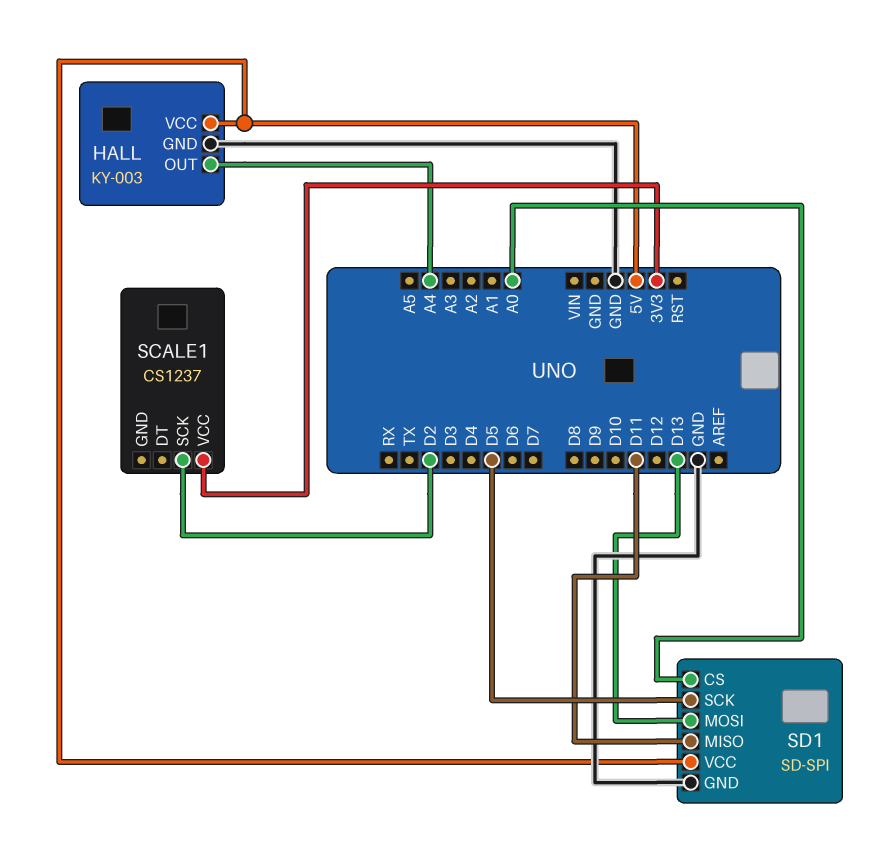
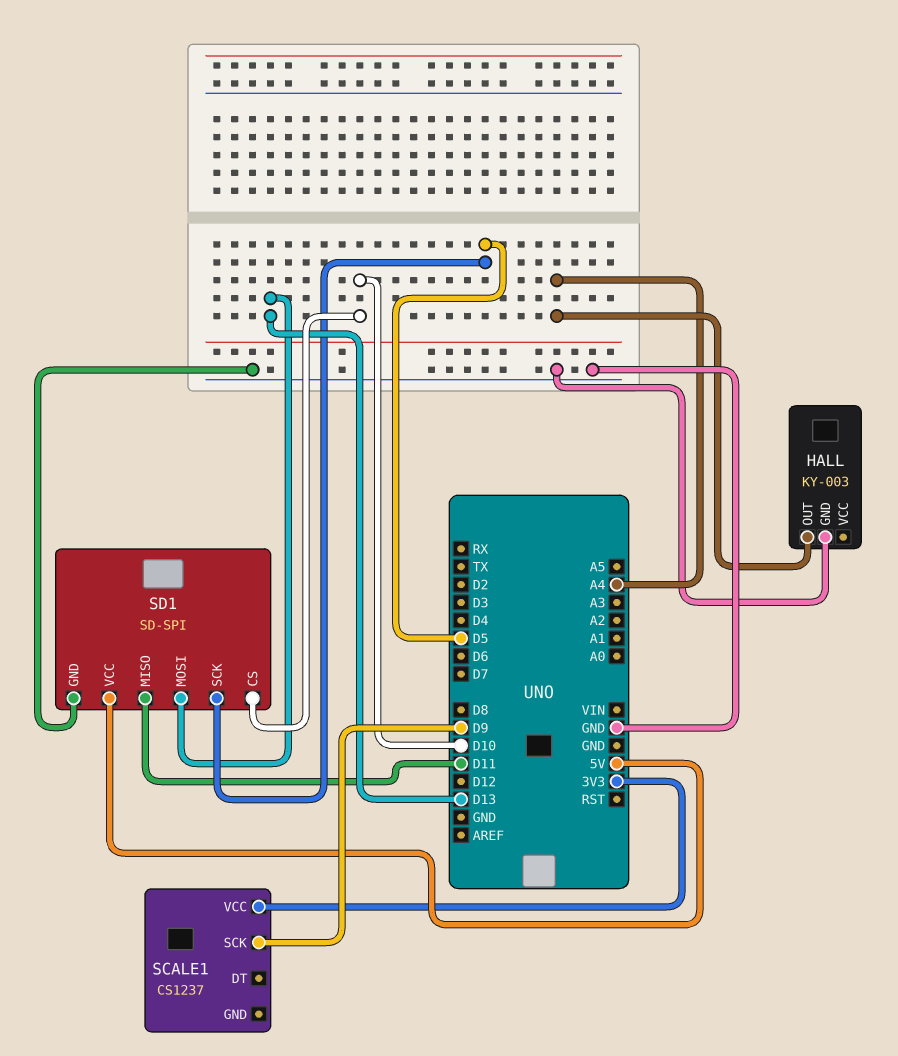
HALL pin VCC: 5V -> none
SCALE1 pin SCK: D2 -> D9
SD1 pin CS: A0 -> D10

